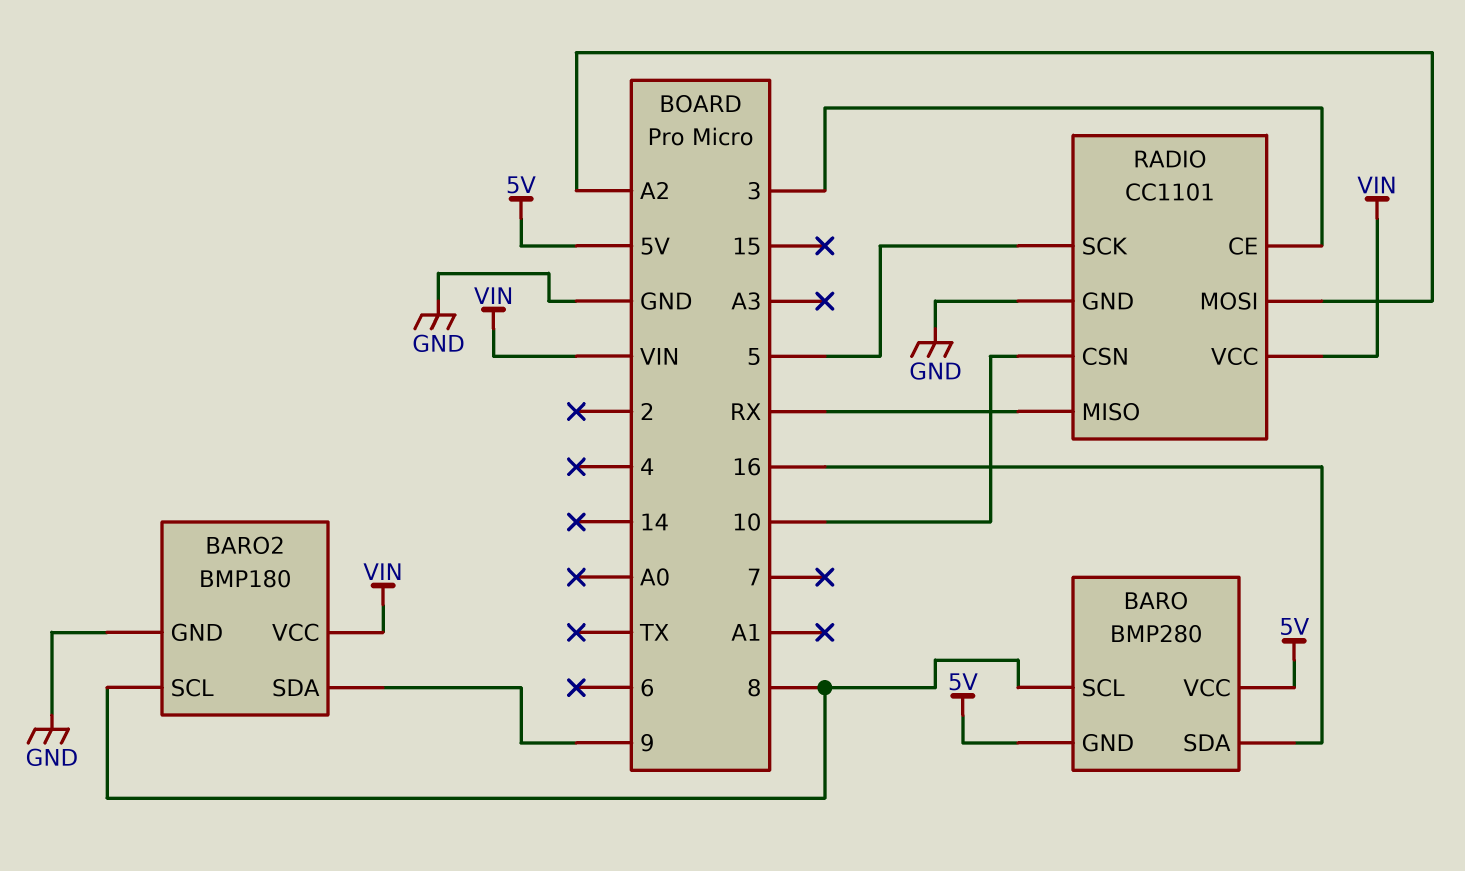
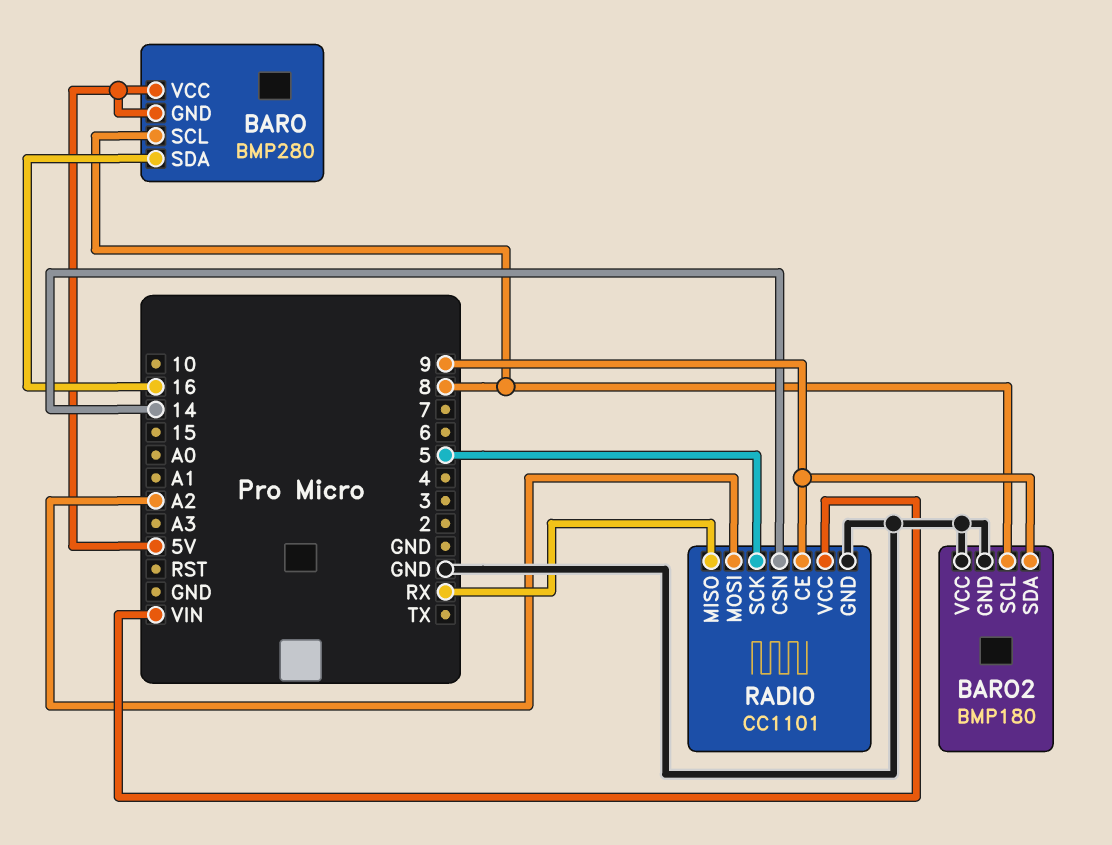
BARO2 pin VCC: VIN -> GND
RADIO pin CE: 3 -> 9
RADIO pin CSN: 10 -> 14

